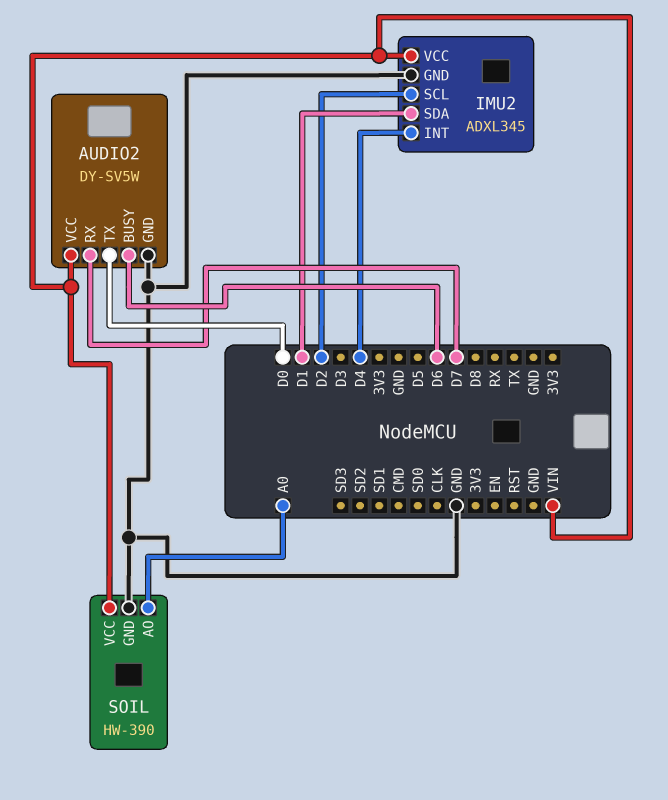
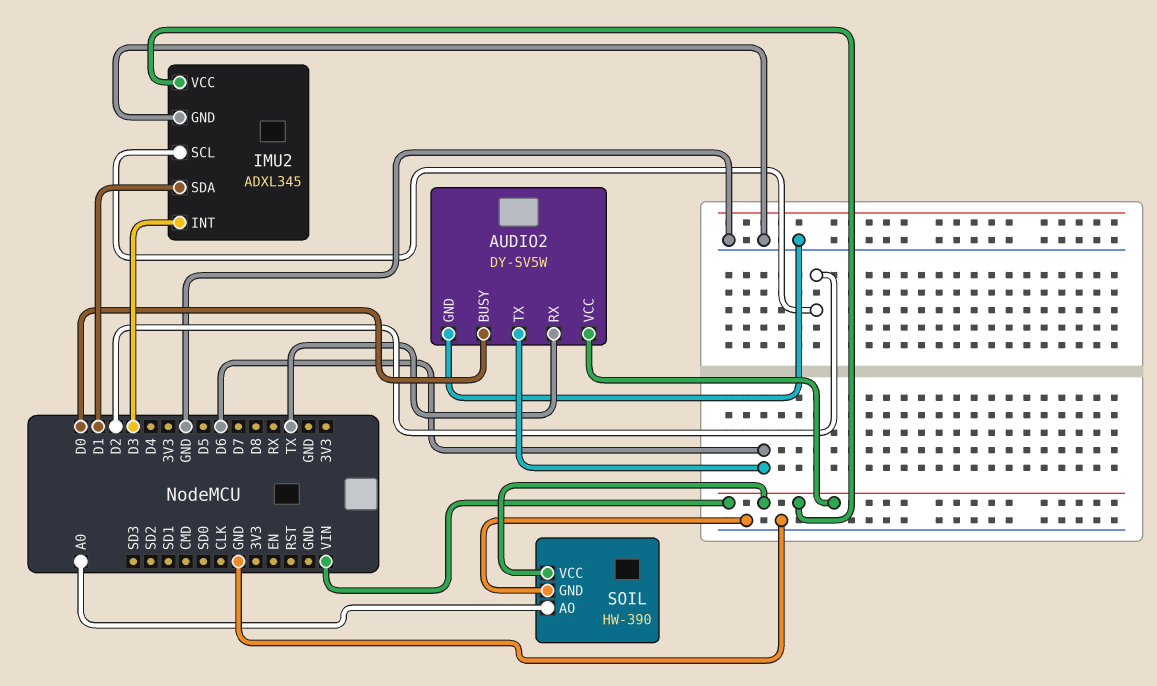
AUDIO2 pin BUSY: D6 -> D0
AUDIO2 pin RX: D7 -> TX
AUDIO2 pin TX: D0 -> D6
IMU2 pin INT: D4 -> D3

